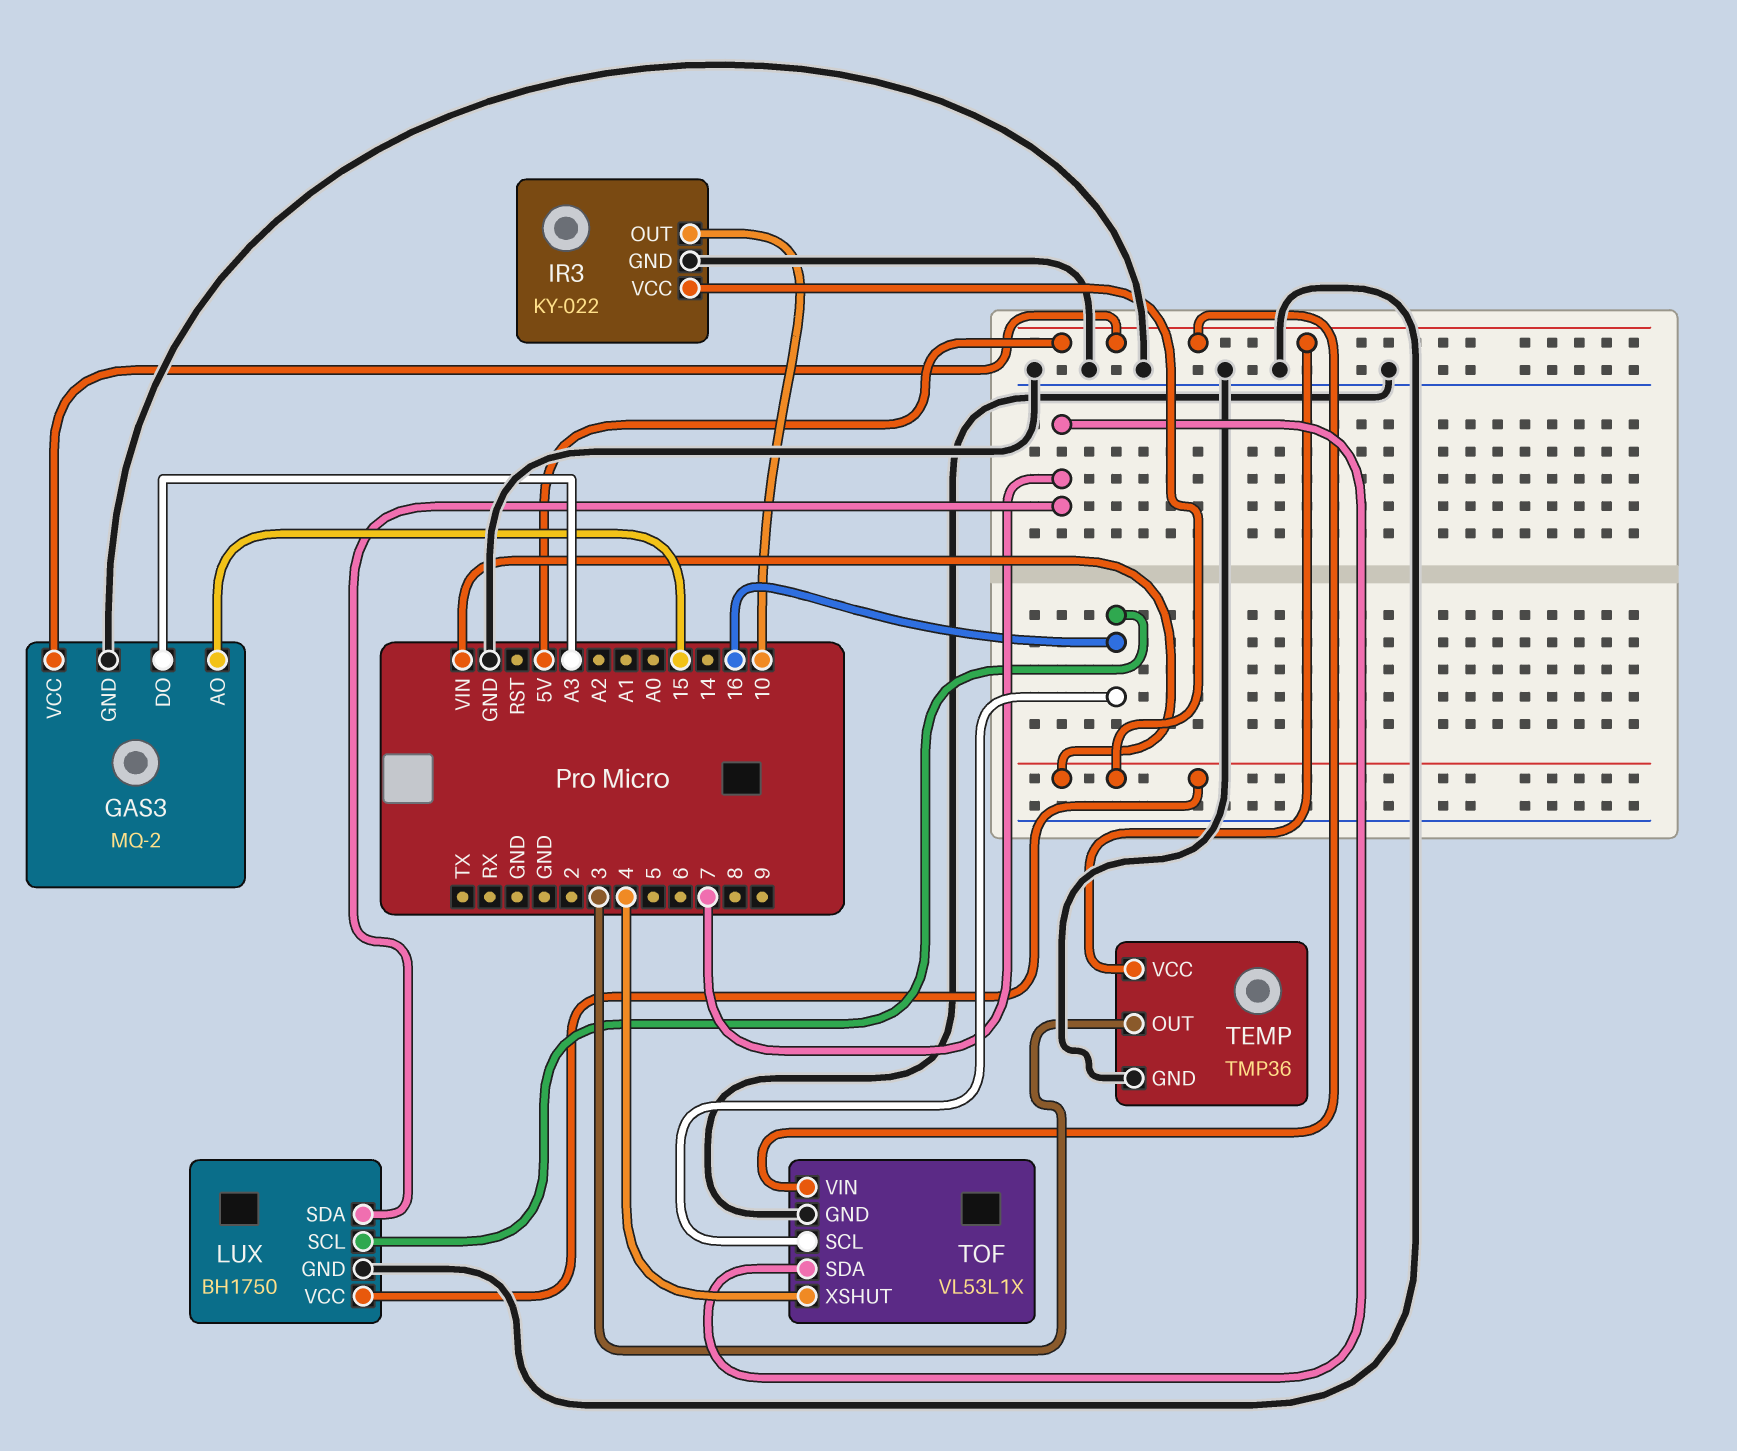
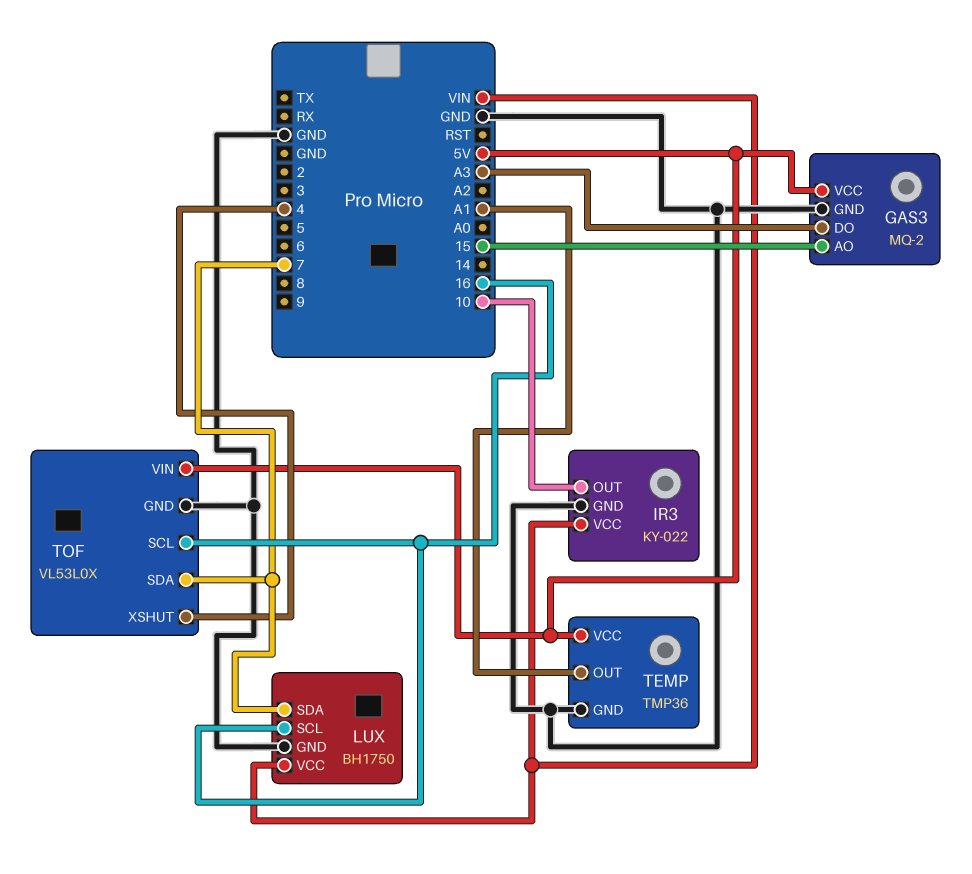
TEMP pin OUT: 3 -> A1
TOF: VL53L1X -> VL53L0X

